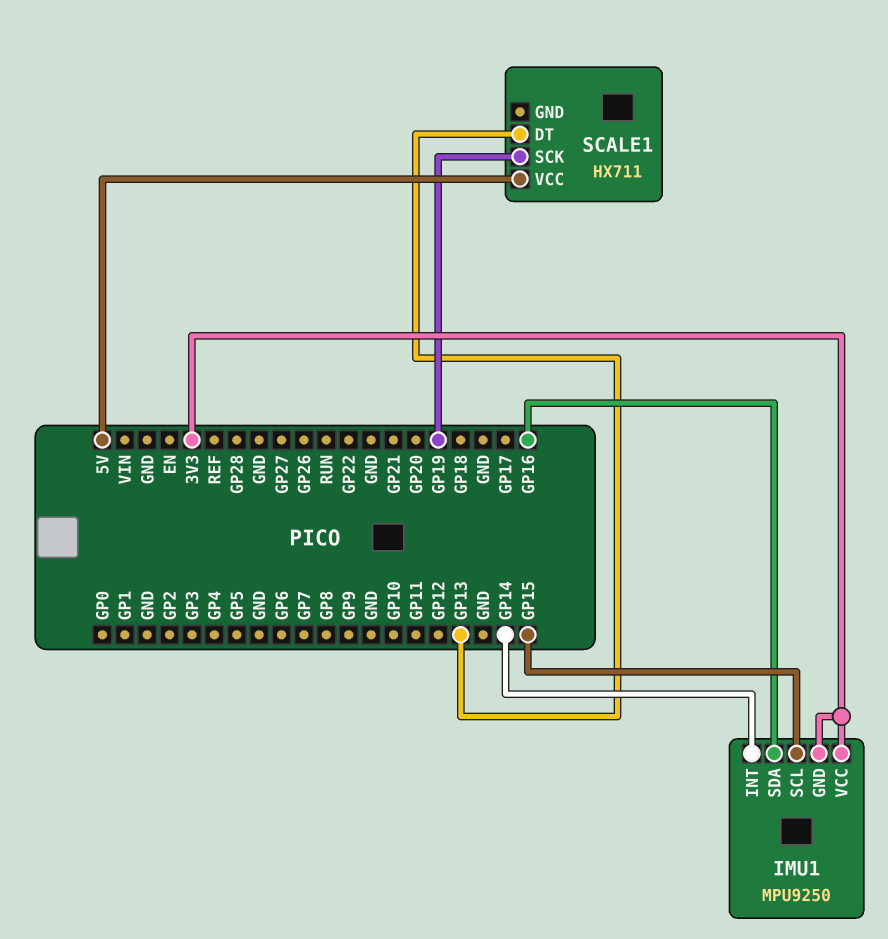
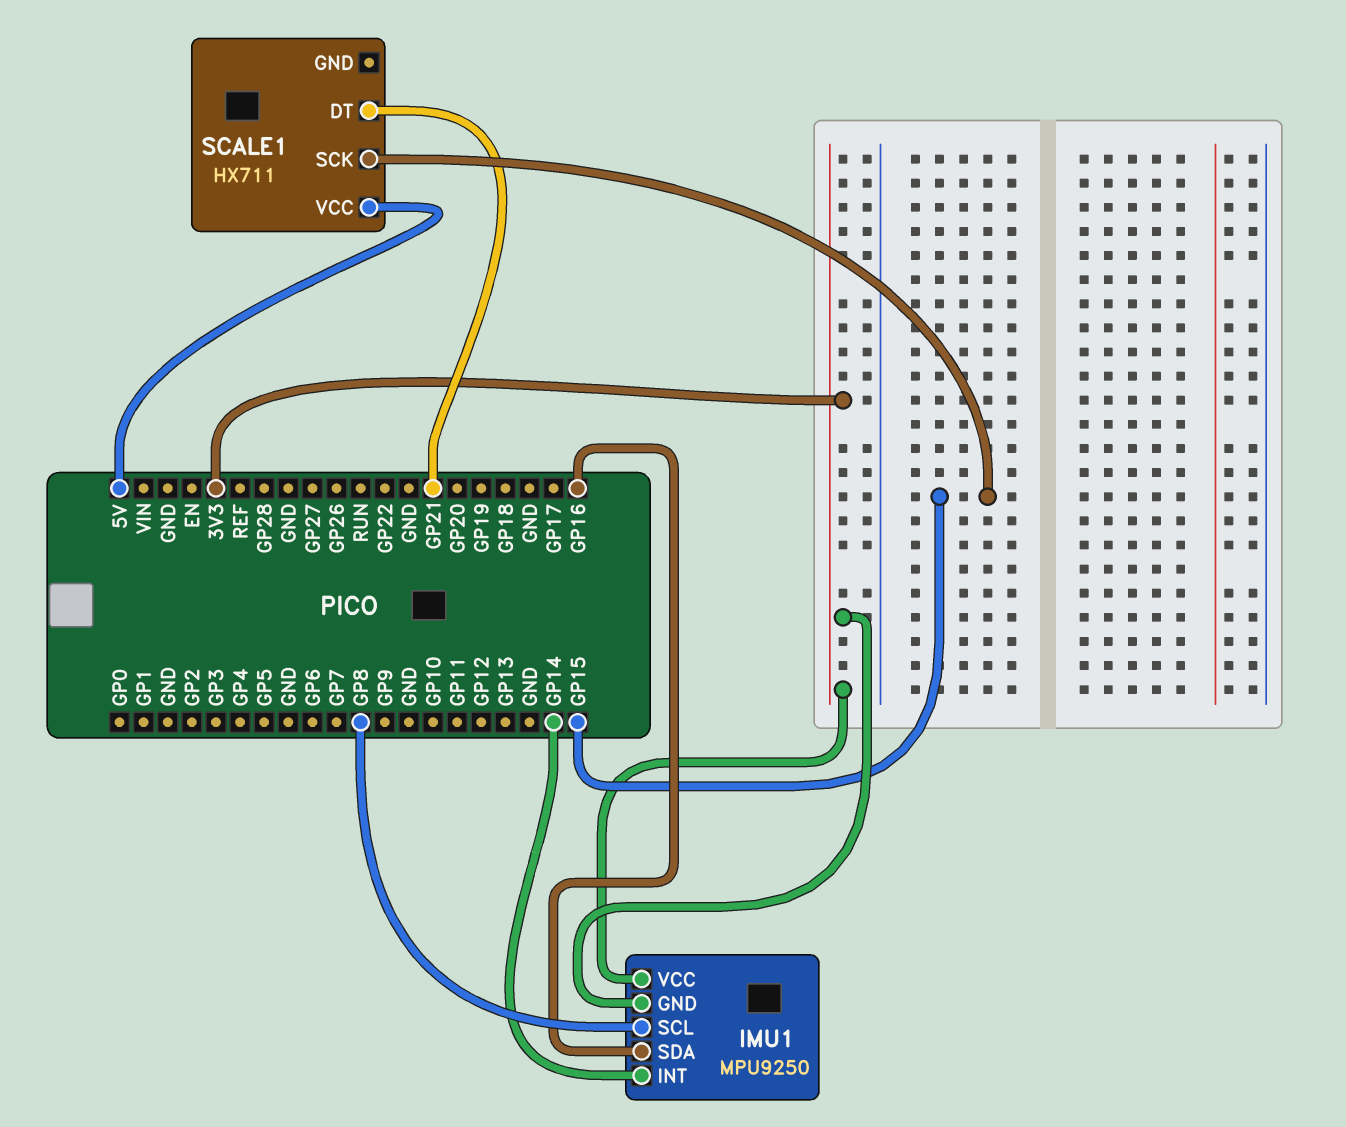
IMU1 pin SCL: GP15 -> GP8
SCALE1 pin DT: GP13 -> GP21
SCALE1 pin SCK: GP19 -> GP15

